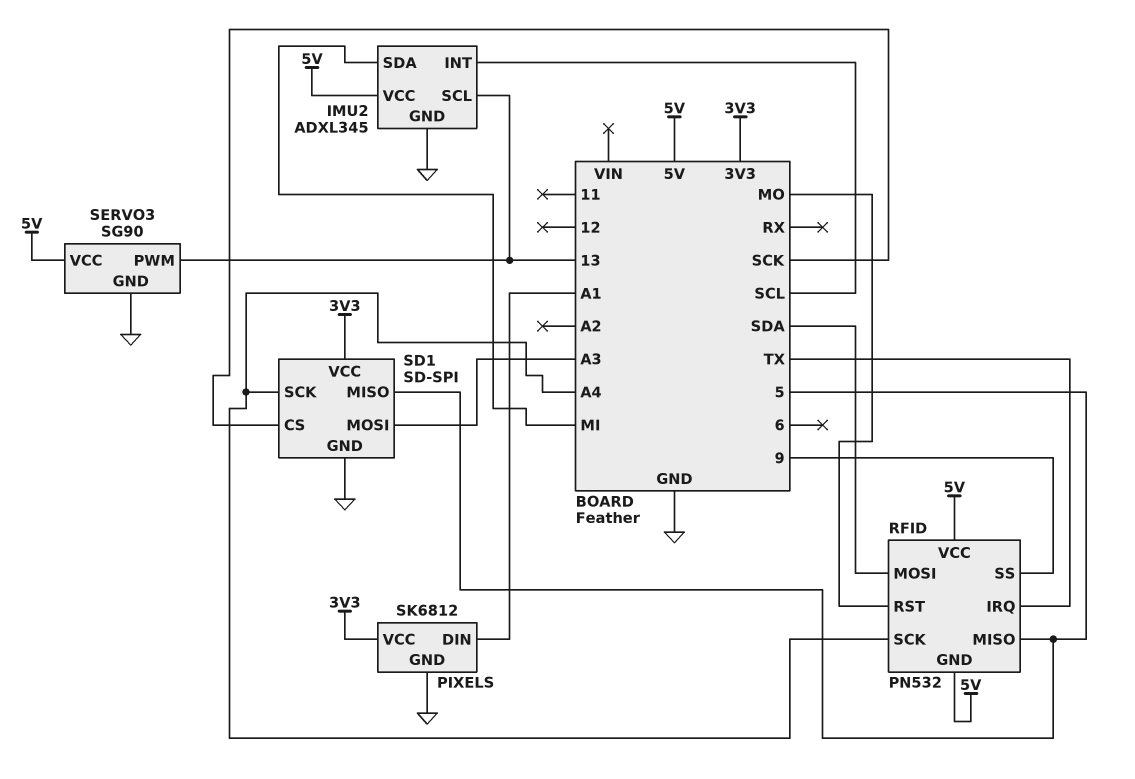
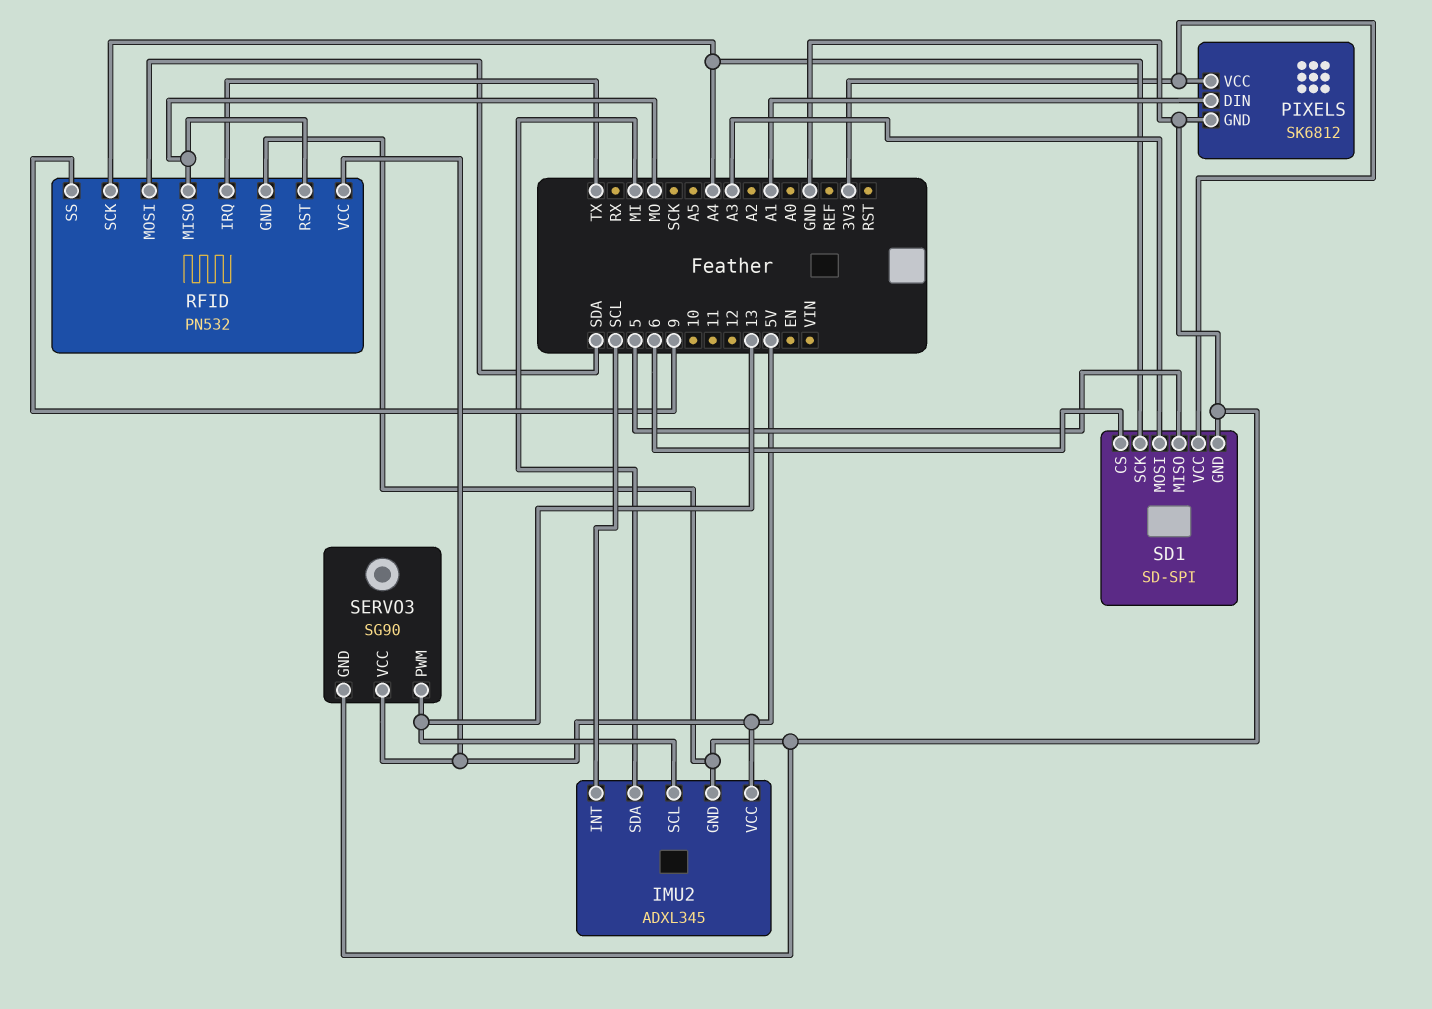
RFID pin GND: 5V -> GND
RFID pin MISO: 5 -> MO
SD1 pin CS: SCK -> 6

